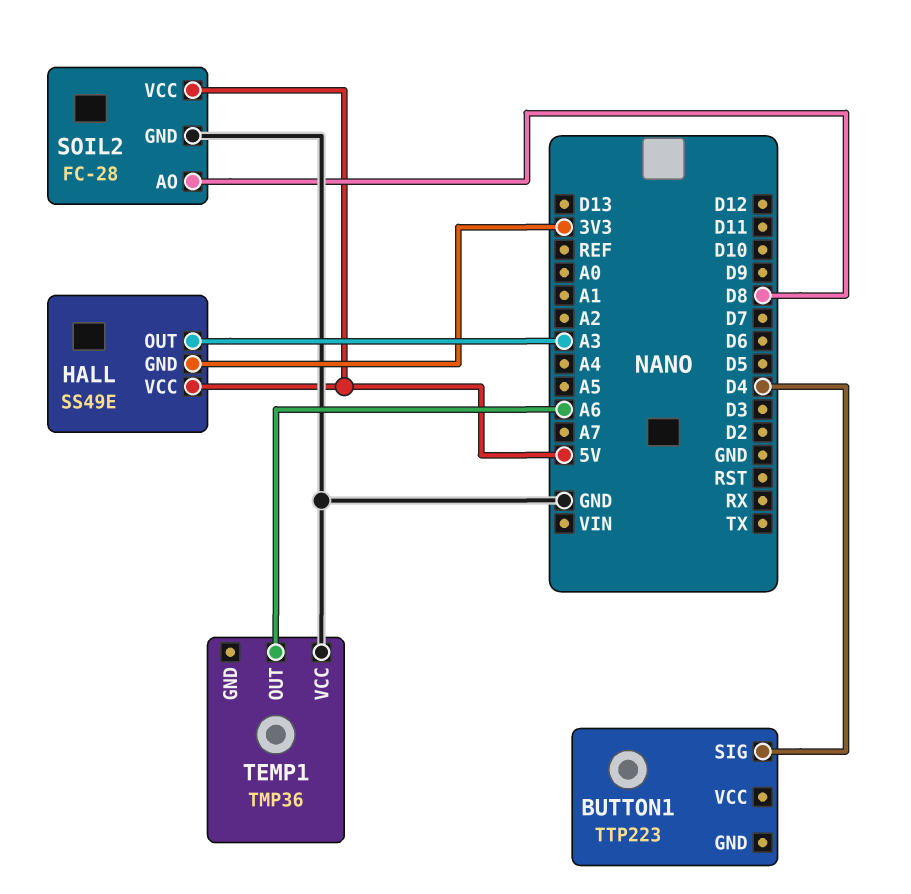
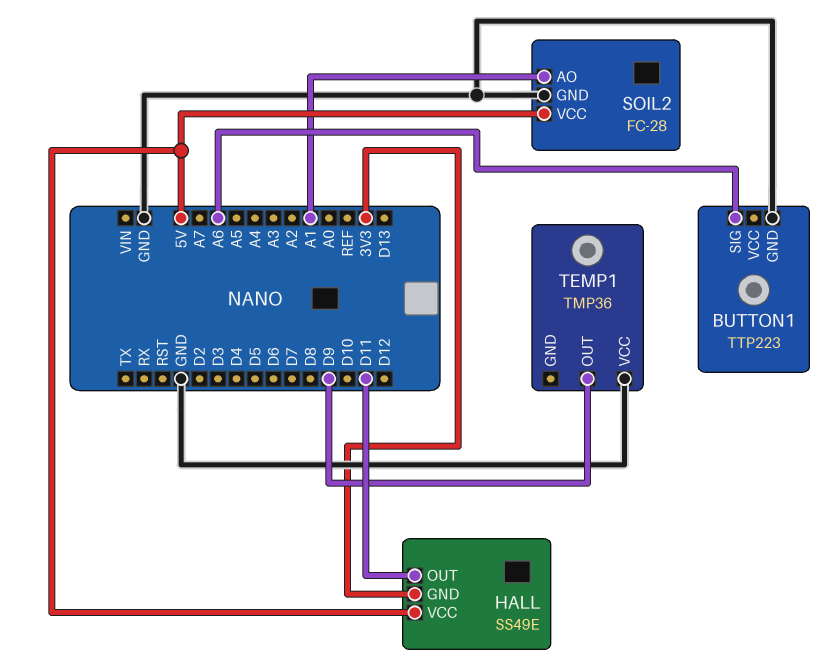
BUTTON1 pin GND: none -> GND
BUTTON1 pin SIG: D4 -> A6
HALL pin OUT: A3 -> D11
SOIL2 pin AO: D8 -> A1
TEMP1 pin OUT: A6 -> D9

